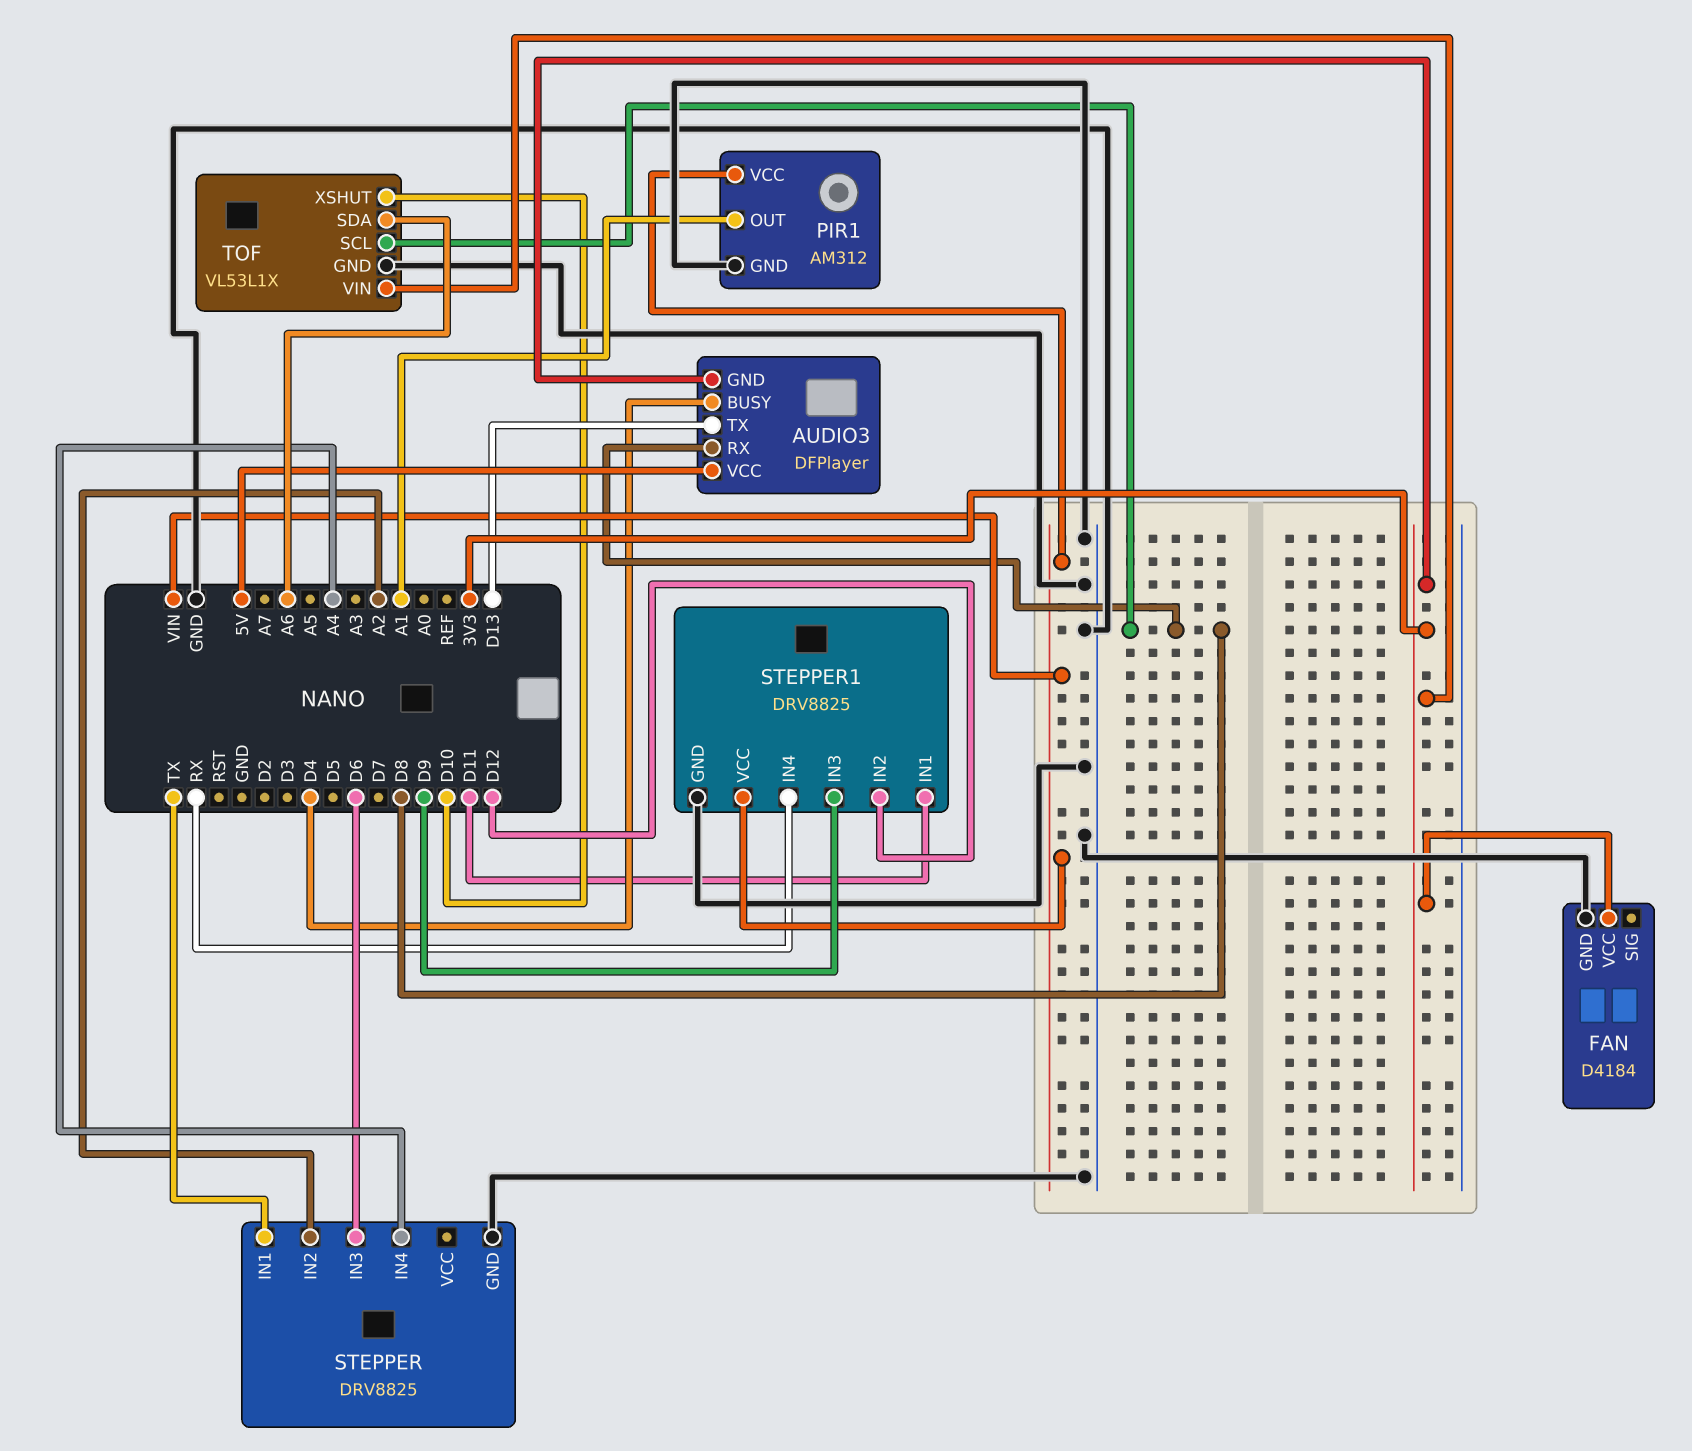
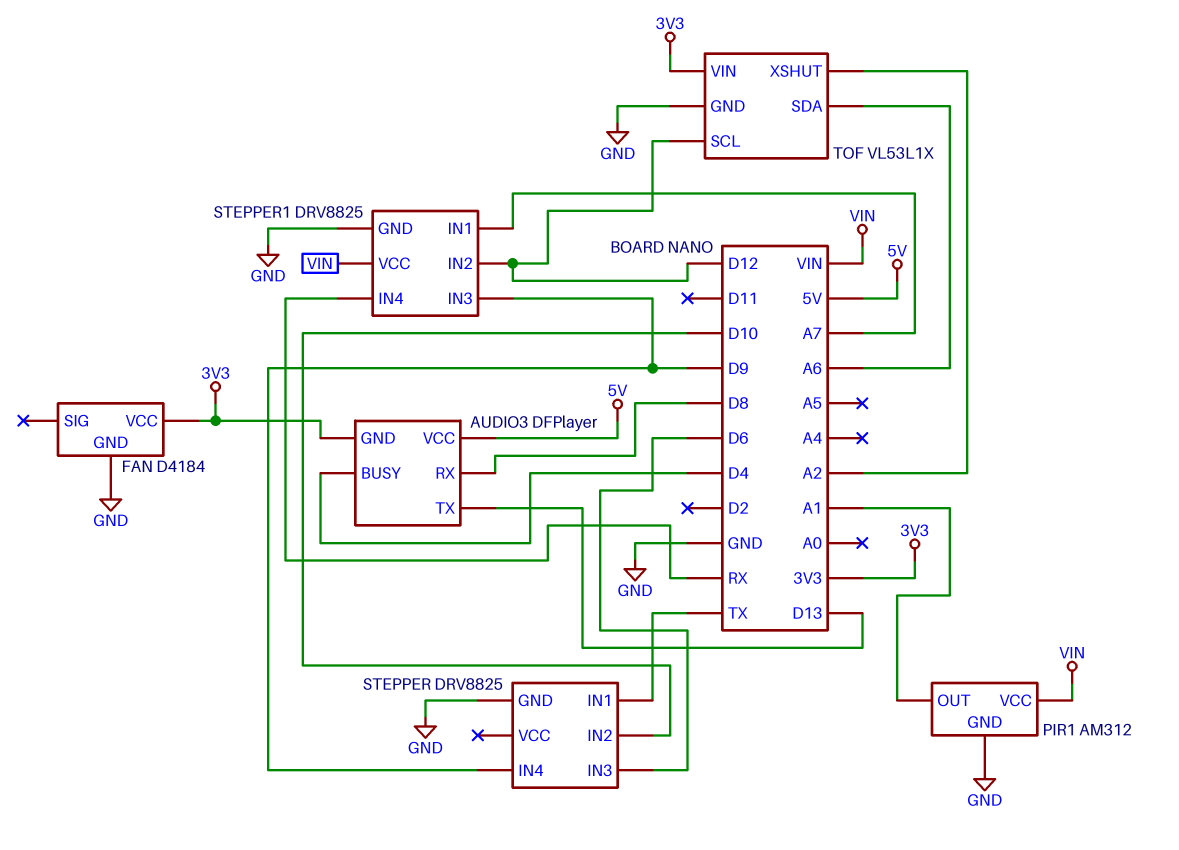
STEPPER pin IN2: A2 -> D10
STEPPER pin IN4: A4 -> D9
STEPPER1 pin IN1: D11 -> A7
TOF pin SCL: D8 -> D12
TOF pin XSHUT: D10 -> A2

